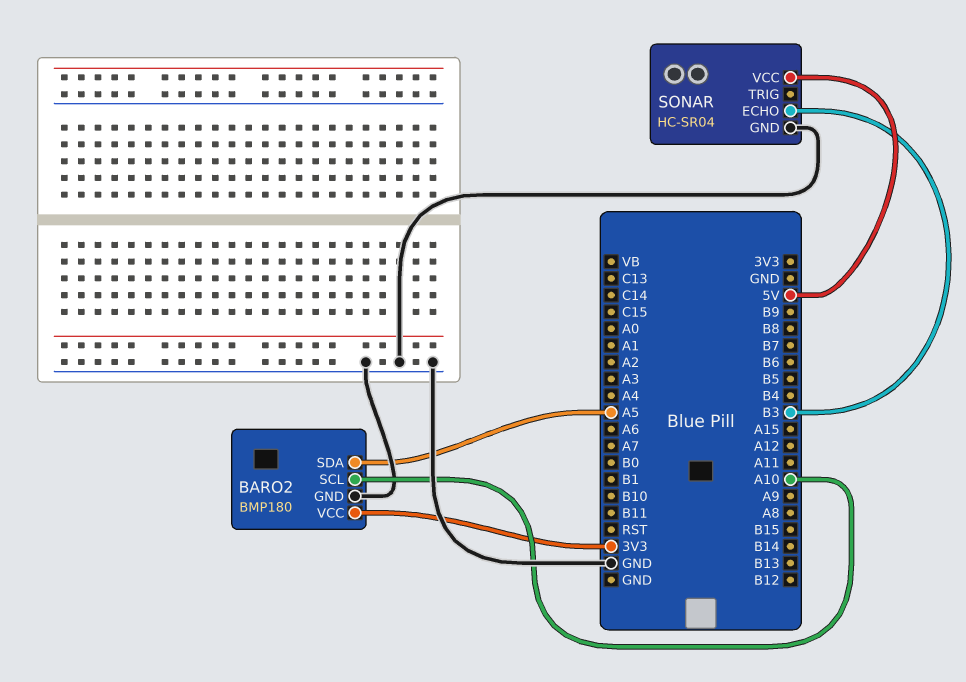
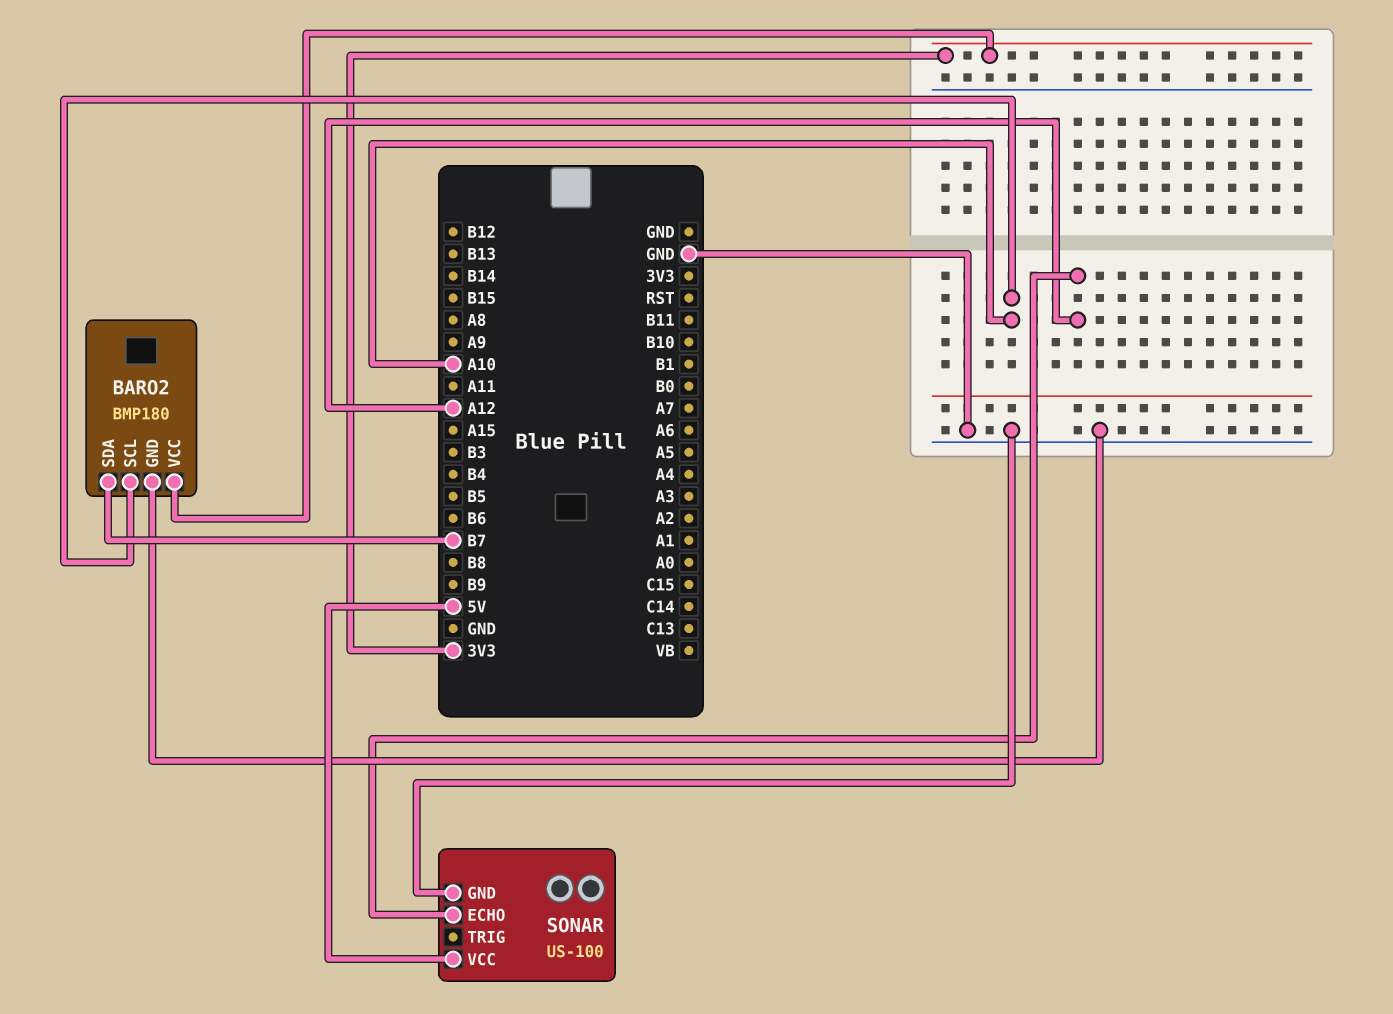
BARO2 pin SDA: A5 -> B7
SONAR: HC-SR04 -> US-100
SONAR pin ECHO: B3 -> A12

